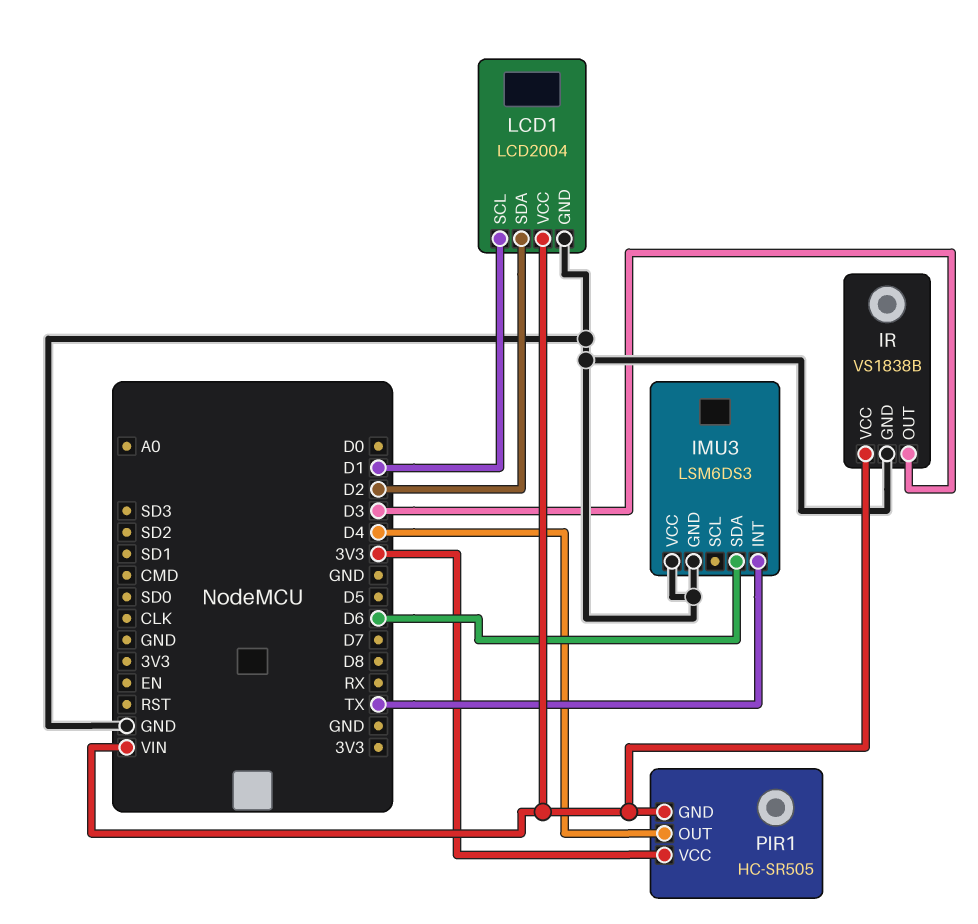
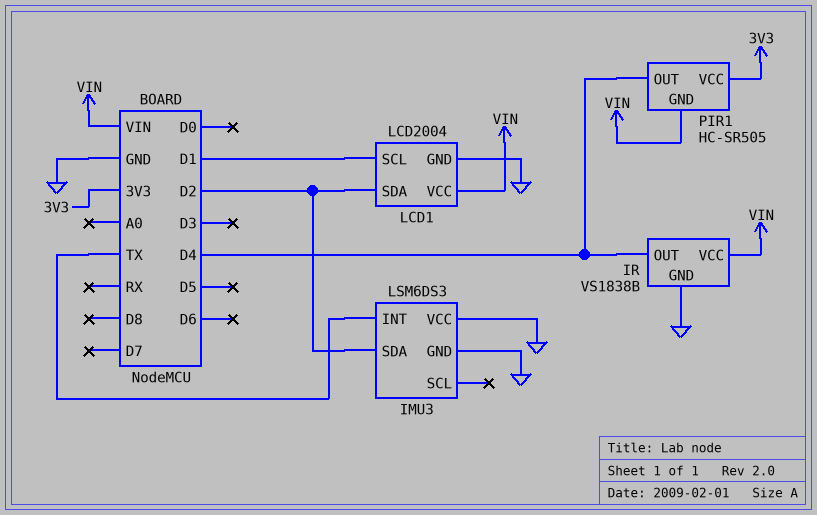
IMU3 pin SDA: D6 -> D2
IR pin OUT: D3 -> D4

